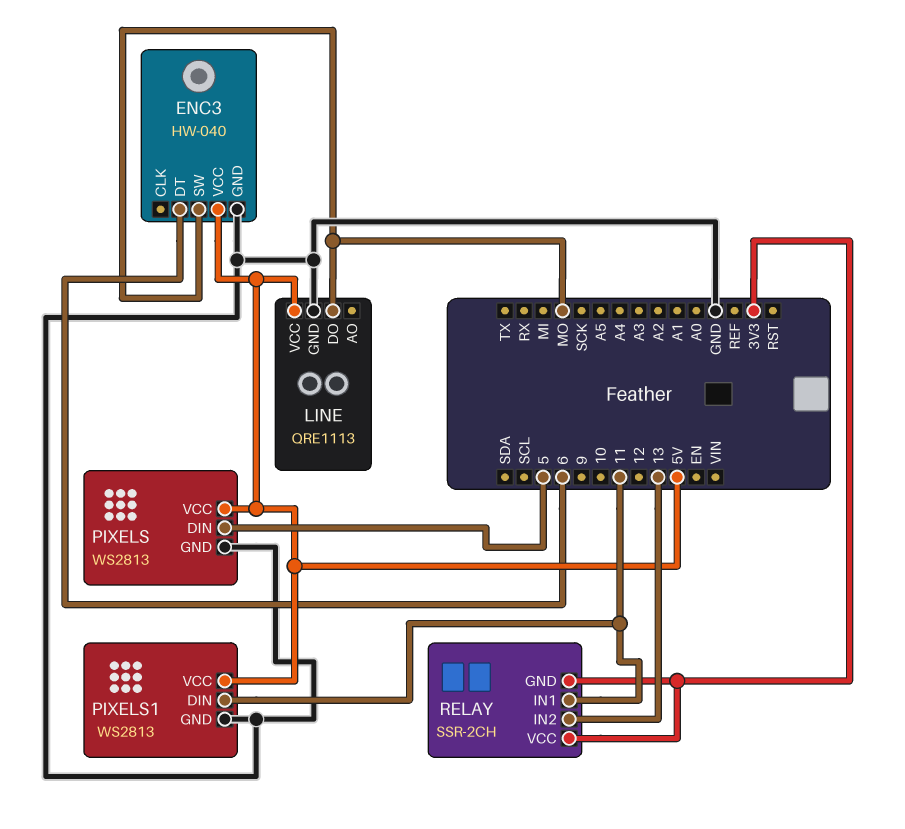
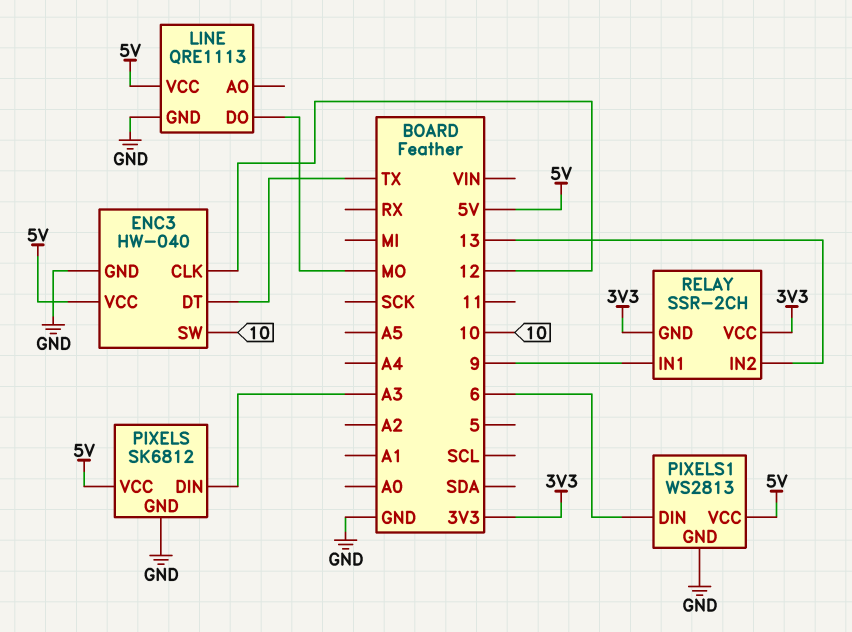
ENC3 pin CLK: none -> 12
ENC3 pin DT: 6 -> TX
ENC3 pin SW: MO -> 10
PIXELS: WS2813 -> SK6812
PIXELS pin DIN: 5 -> A3
PIXELS1 pin DIN: 11 -> 6
RELAY pin IN1: 11 -> 9

